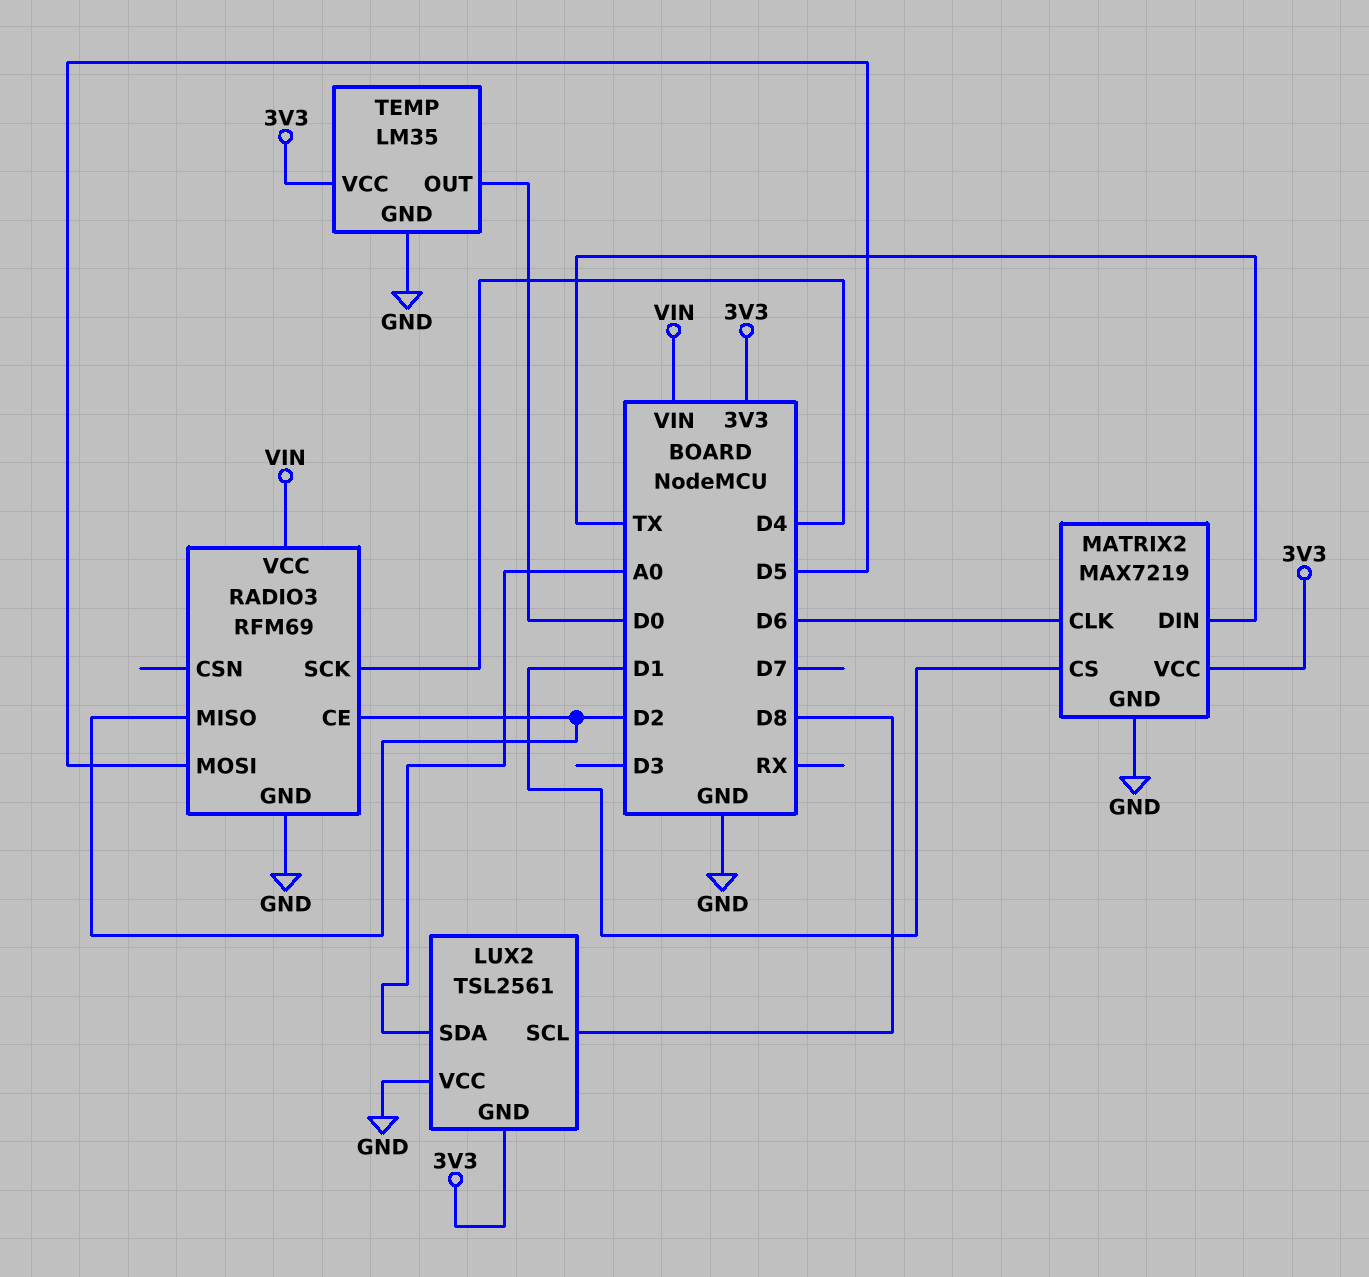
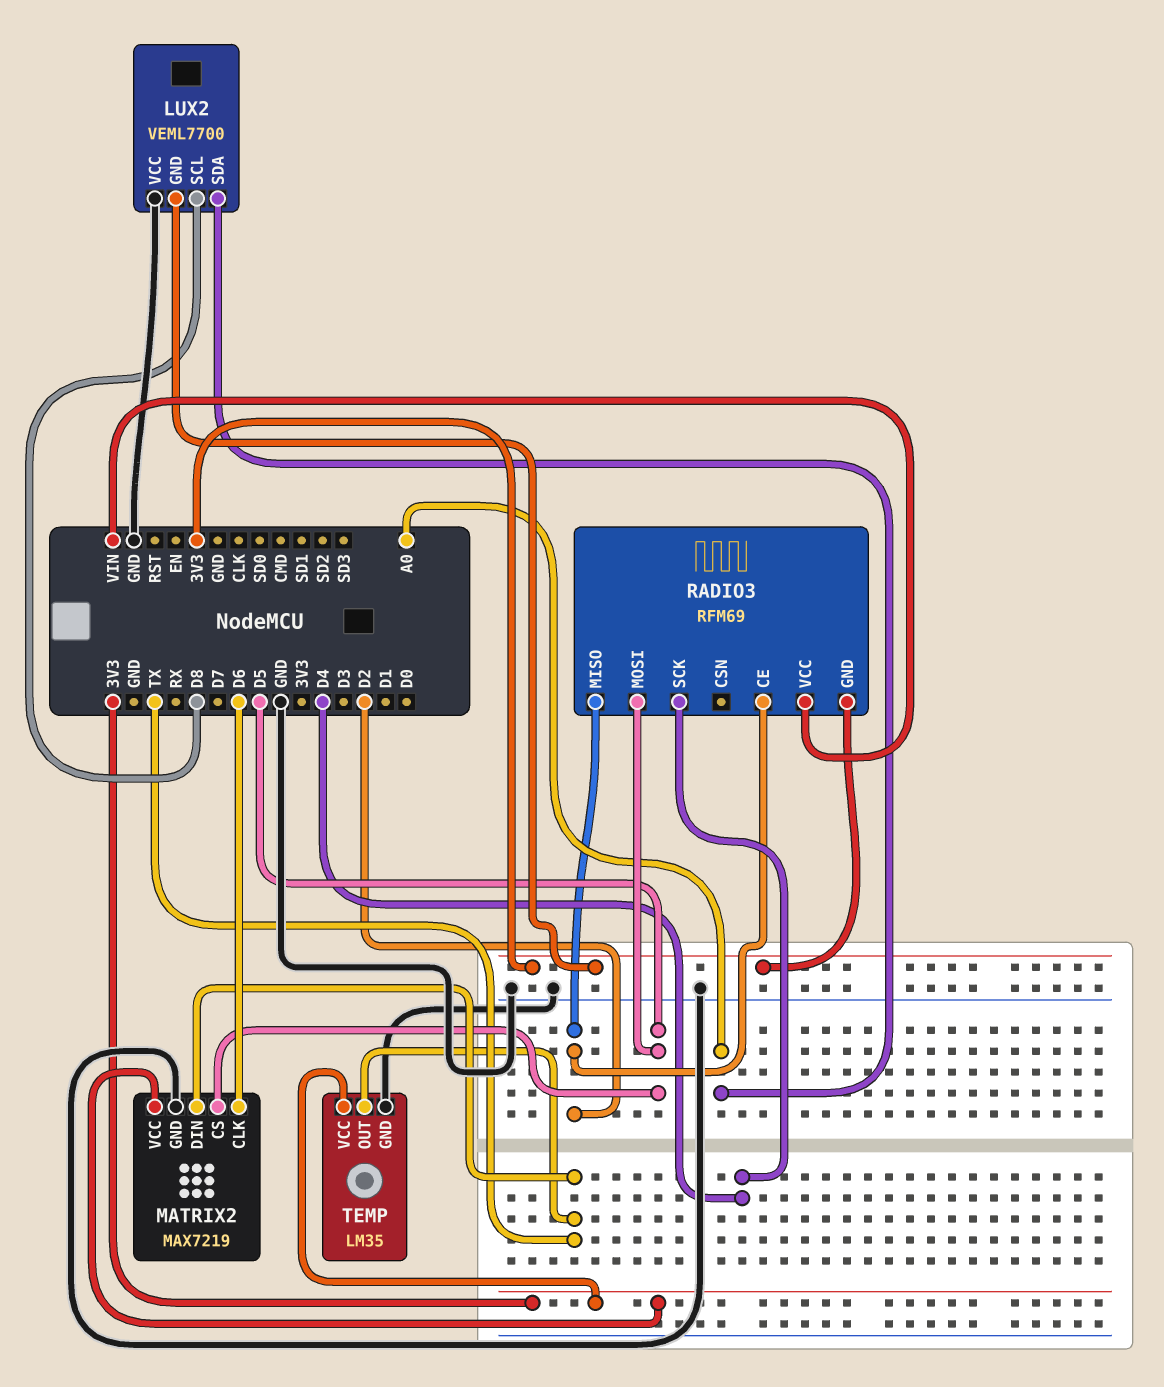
LUX2: TSL2561 -> VEML7700
MATRIX2 pin CS: D1 -> D5
RADIO3 pin GND: GND -> 3V3
TEMP pin OUT: D0 -> TX

